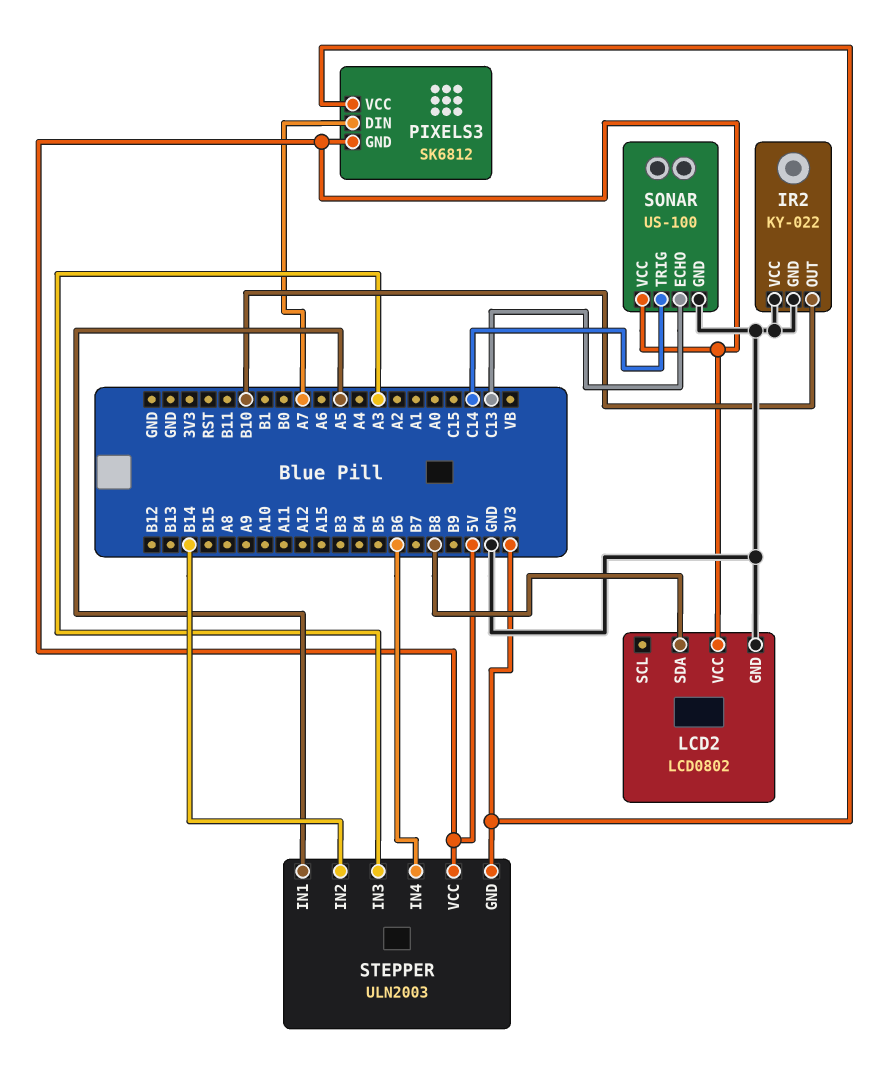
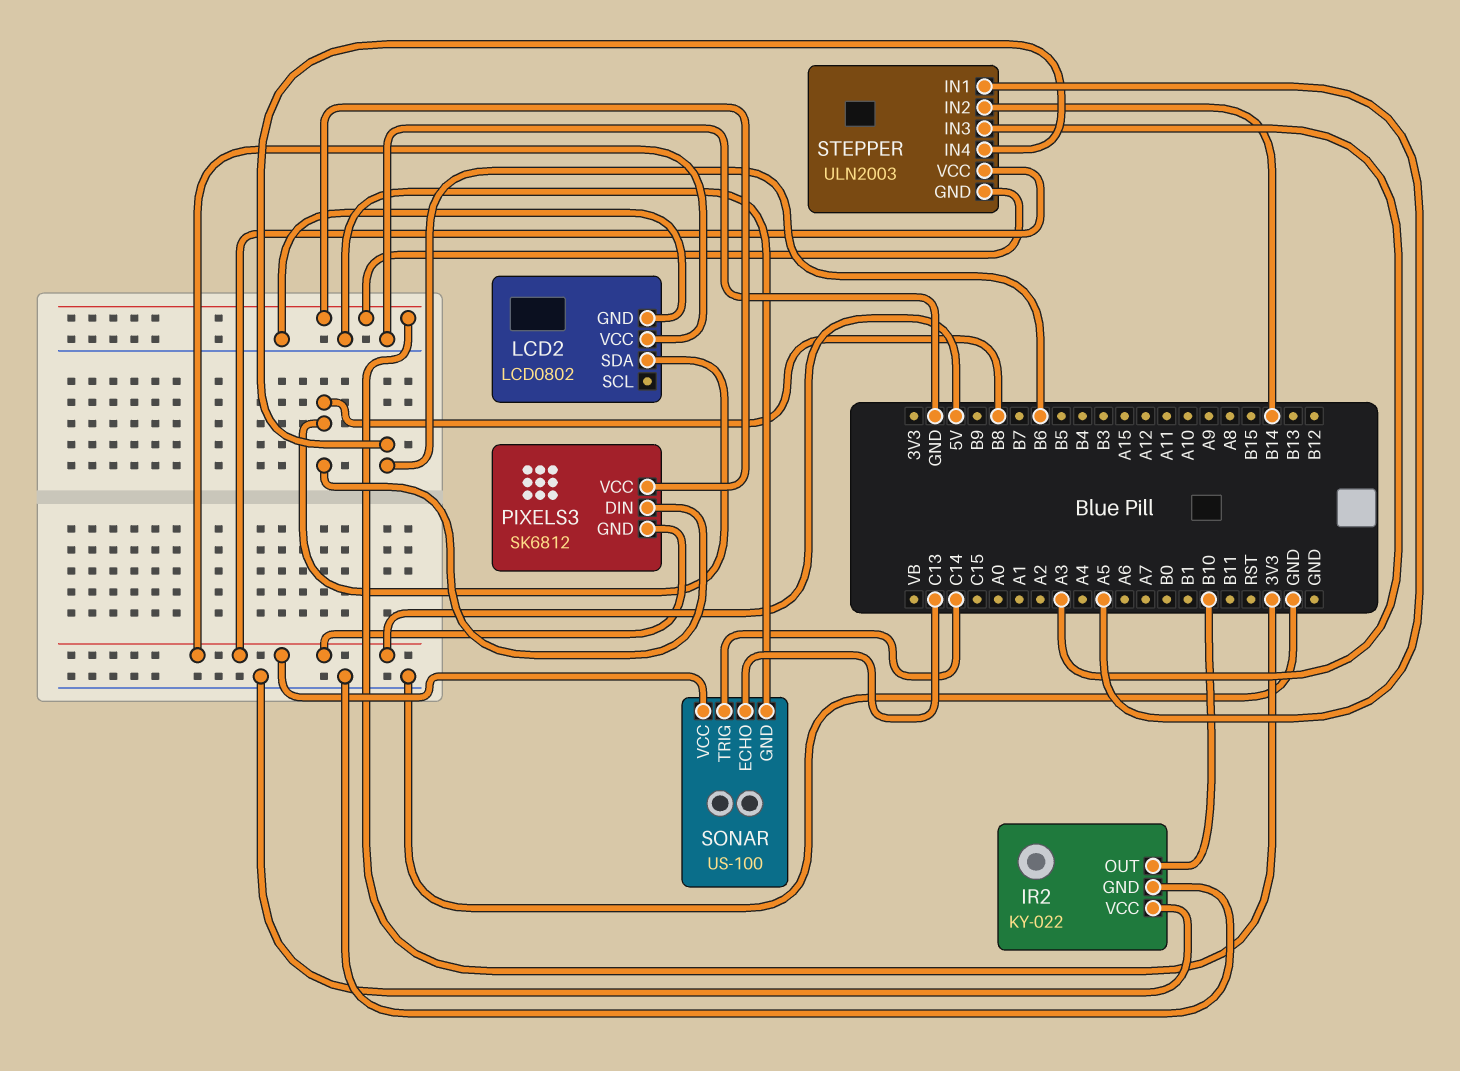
PIXELS3 pin DIN: A7 -> B8

